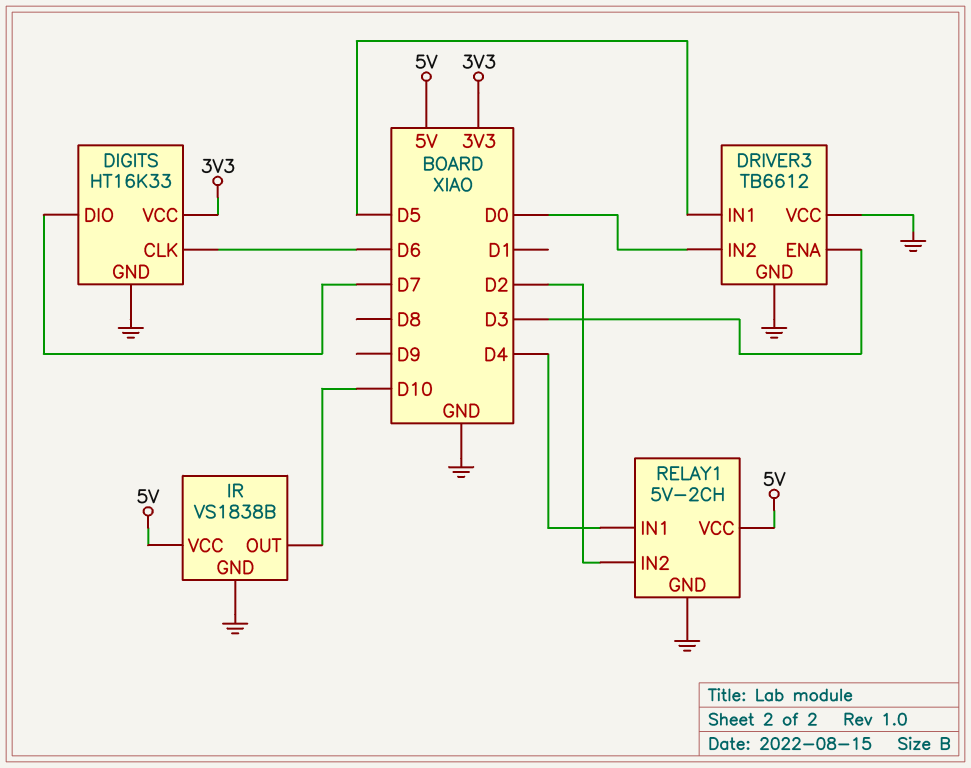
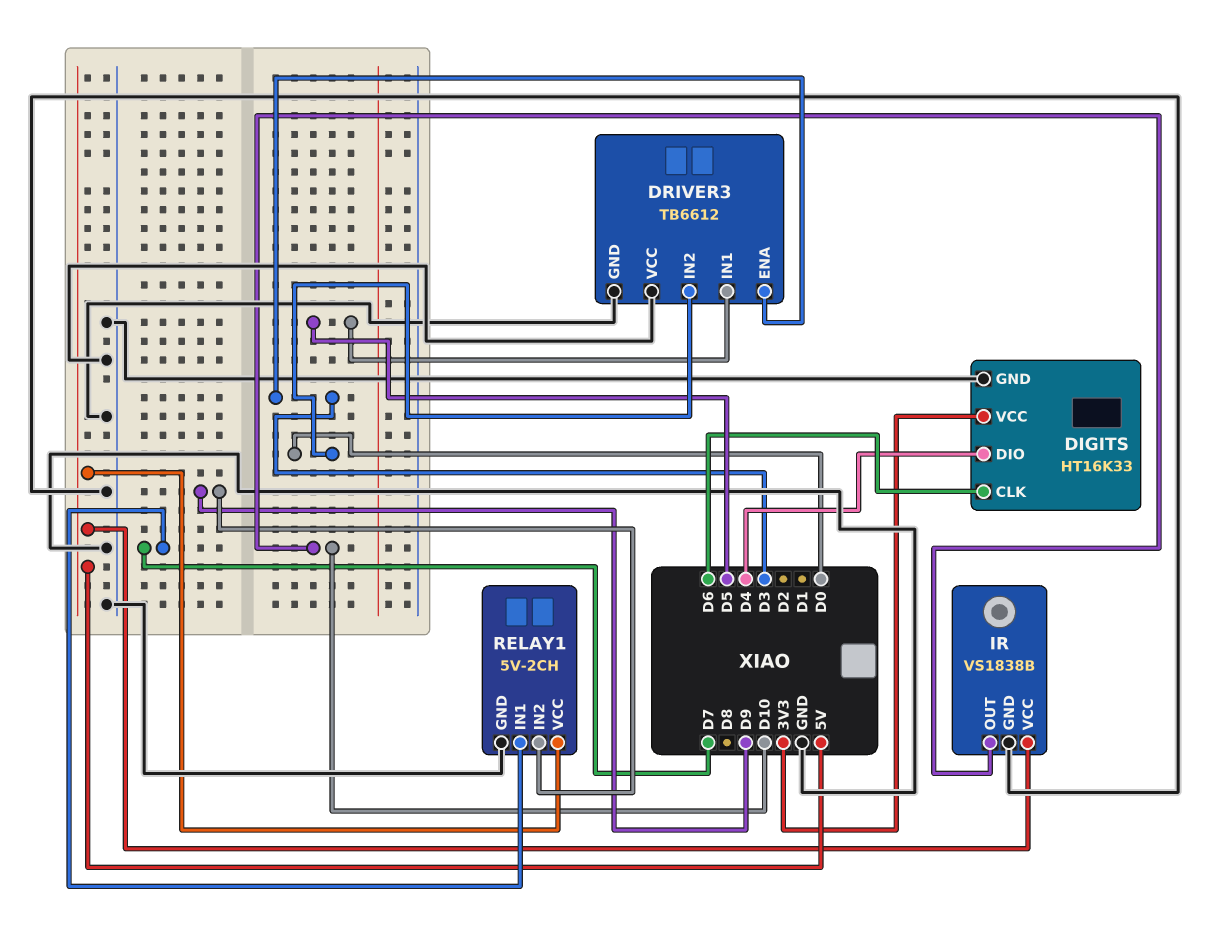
DIGITS pin DIO: D7 -> D4
RELAY1 pin IN1: D4 -> D7
RELAY1 pin IN2: D2 -> D9

